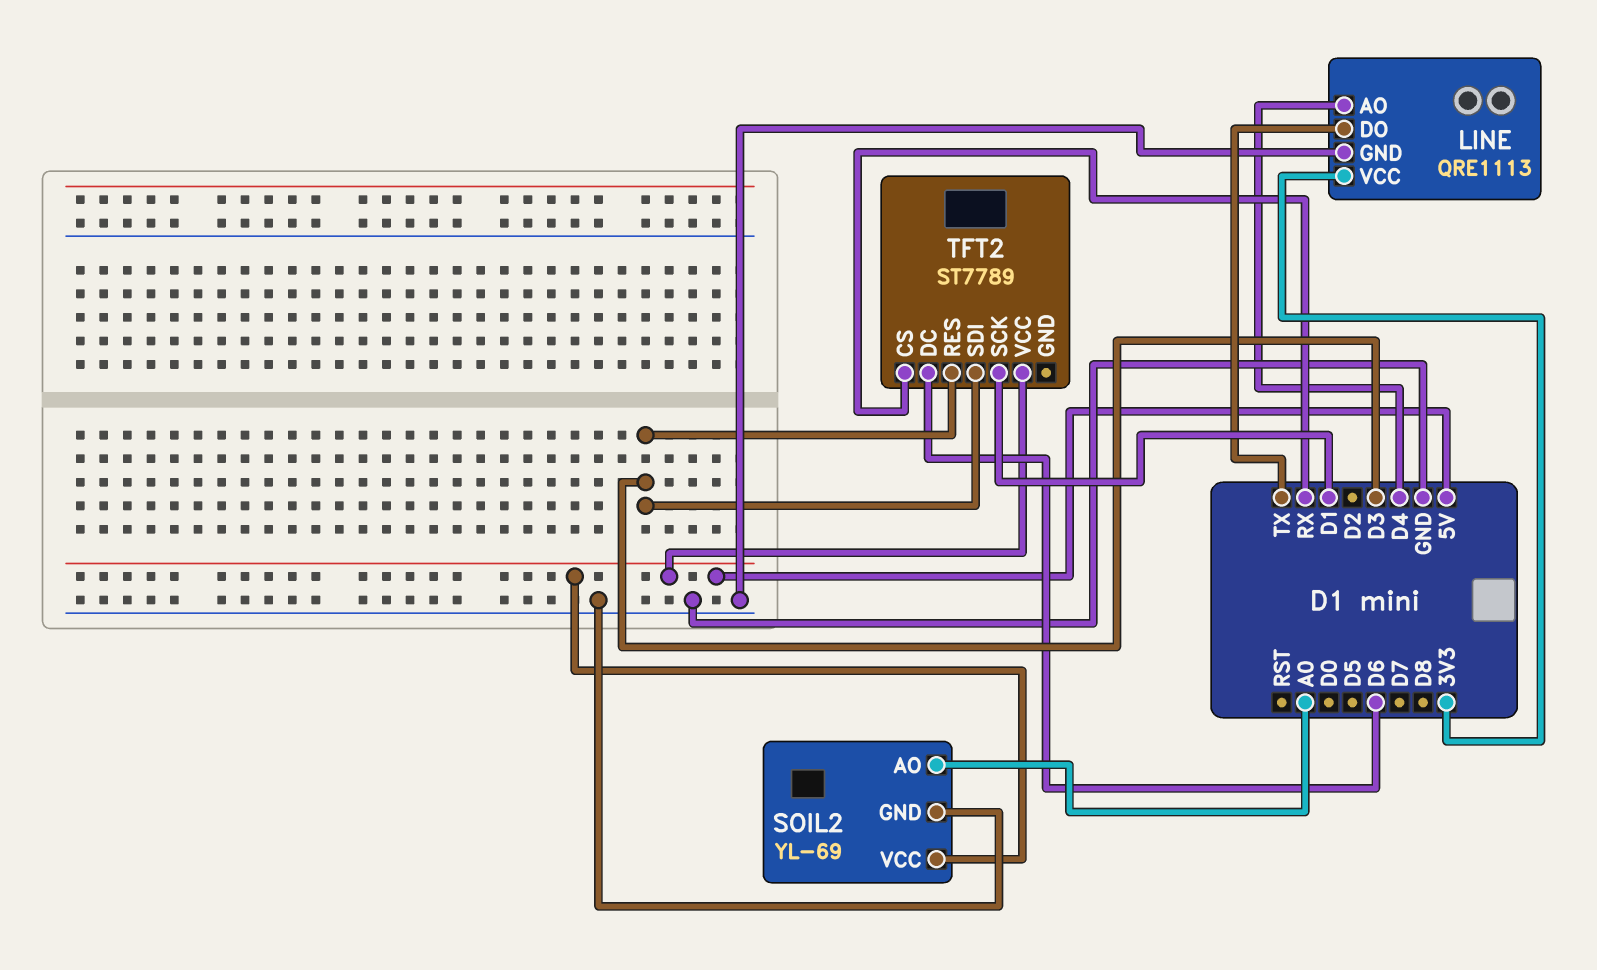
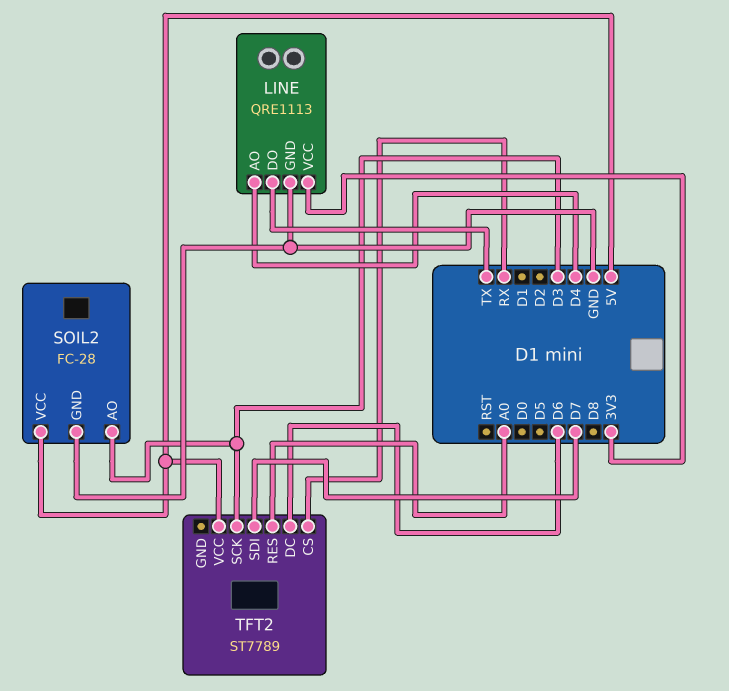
SOIL2: YL-69 -> FC-28
SOIL2 pin AO: A0 -> D3
TFT2 pin RES: D3 -> A0
TFT2 pin SCK: D1 -> D3
TFT2 pin SDI: D3 -> D7

